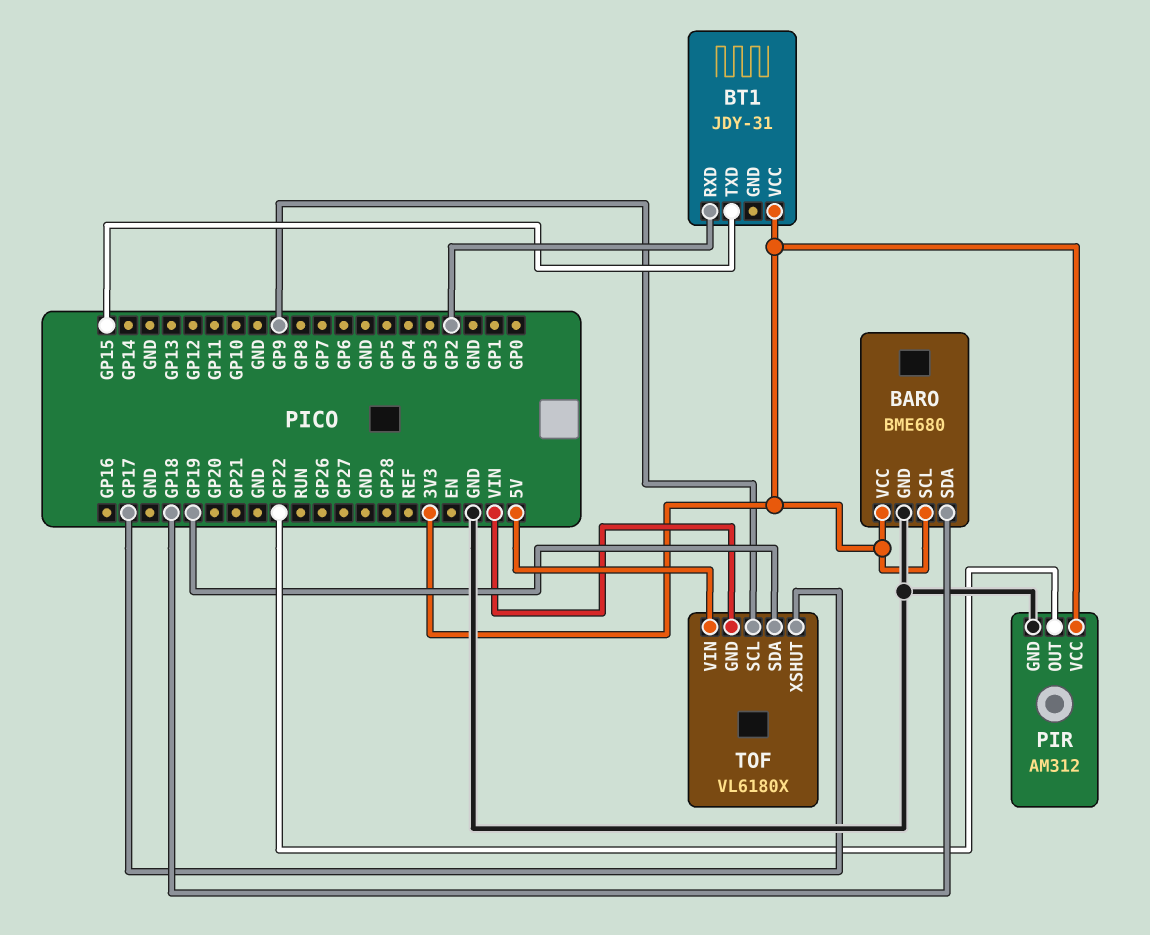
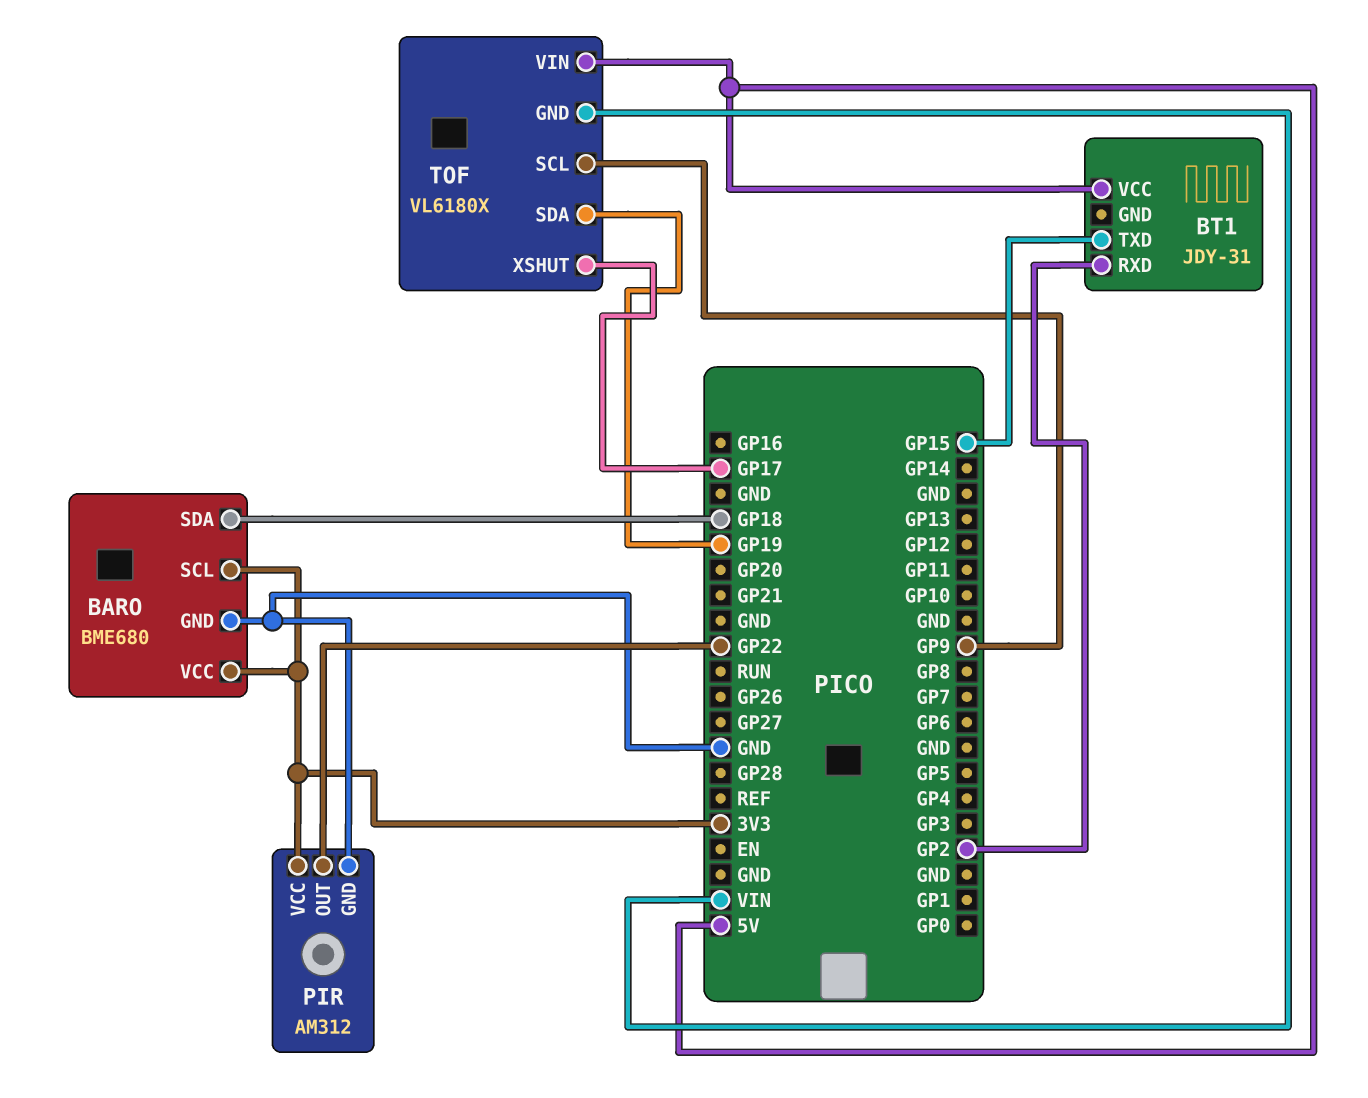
BT1 pin VCC: 3V3 -> 5V

